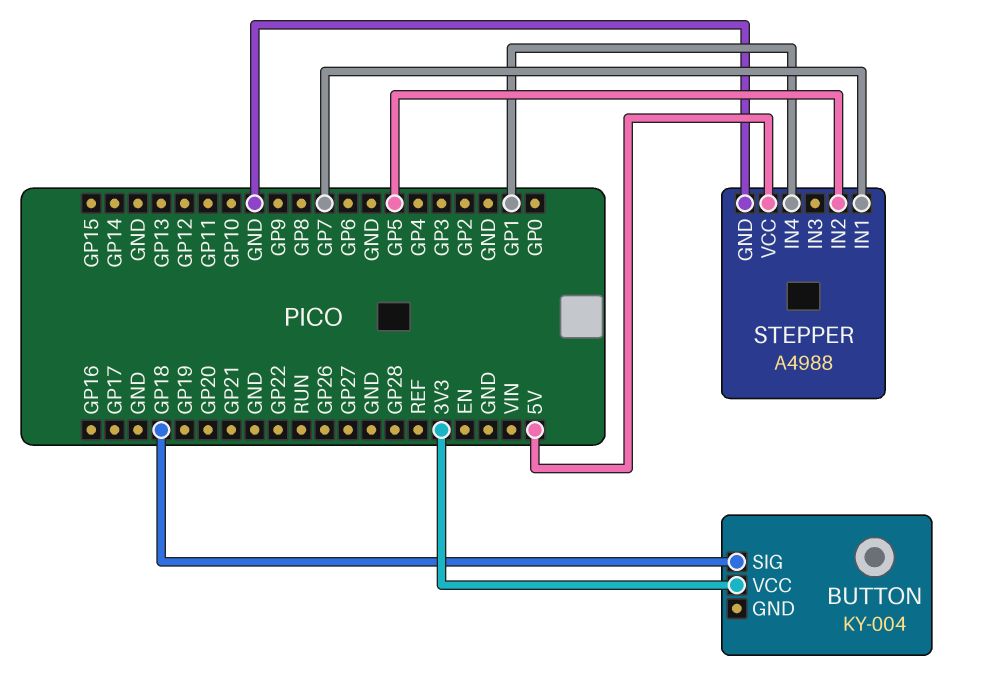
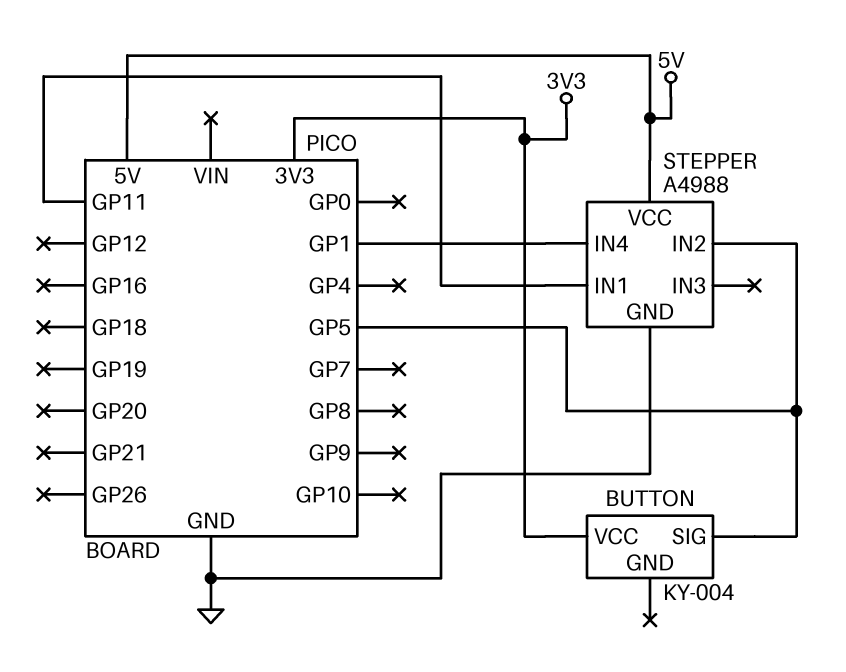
BUTTON pin SIG: GP18 -> GP5
STEPPER pin IN1: GP7 -> GP11

